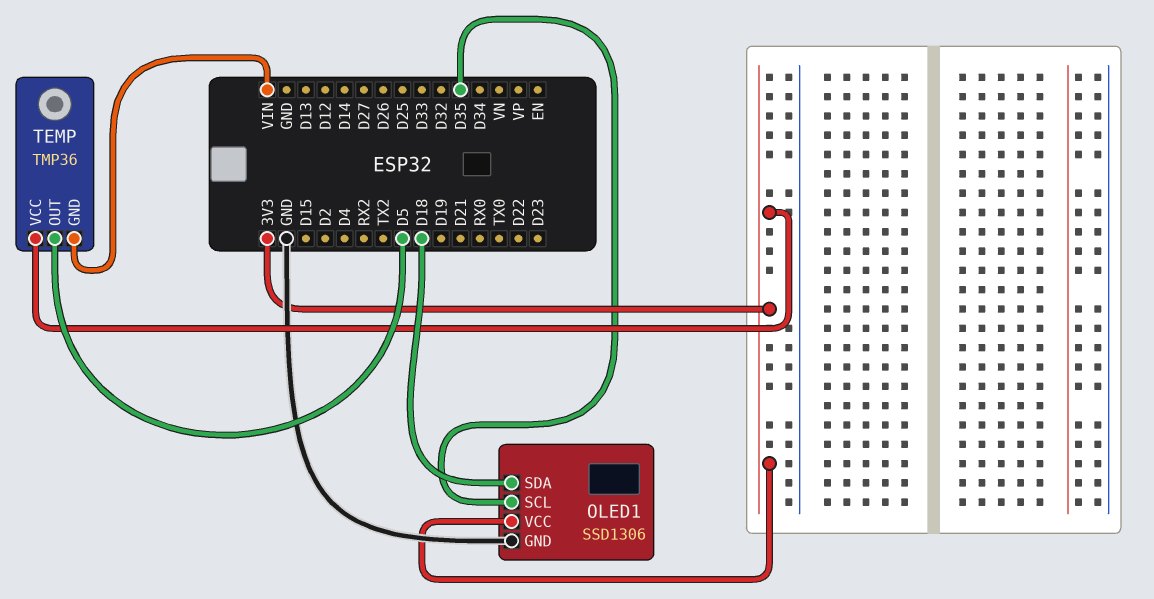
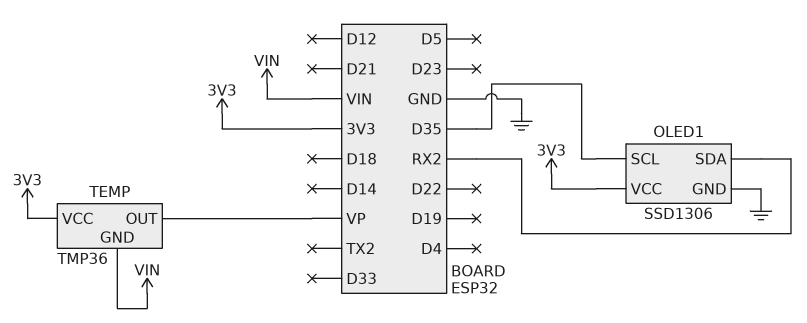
OLED1 pin SDA: D18 -> RX2
TEMP pin OUT: D5 -> VP

